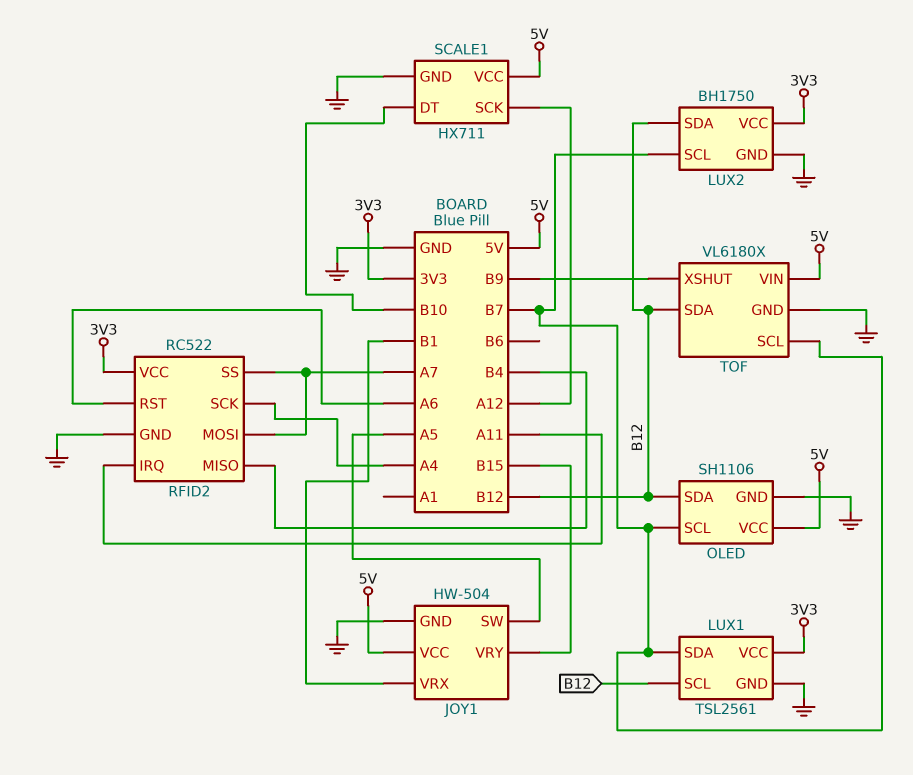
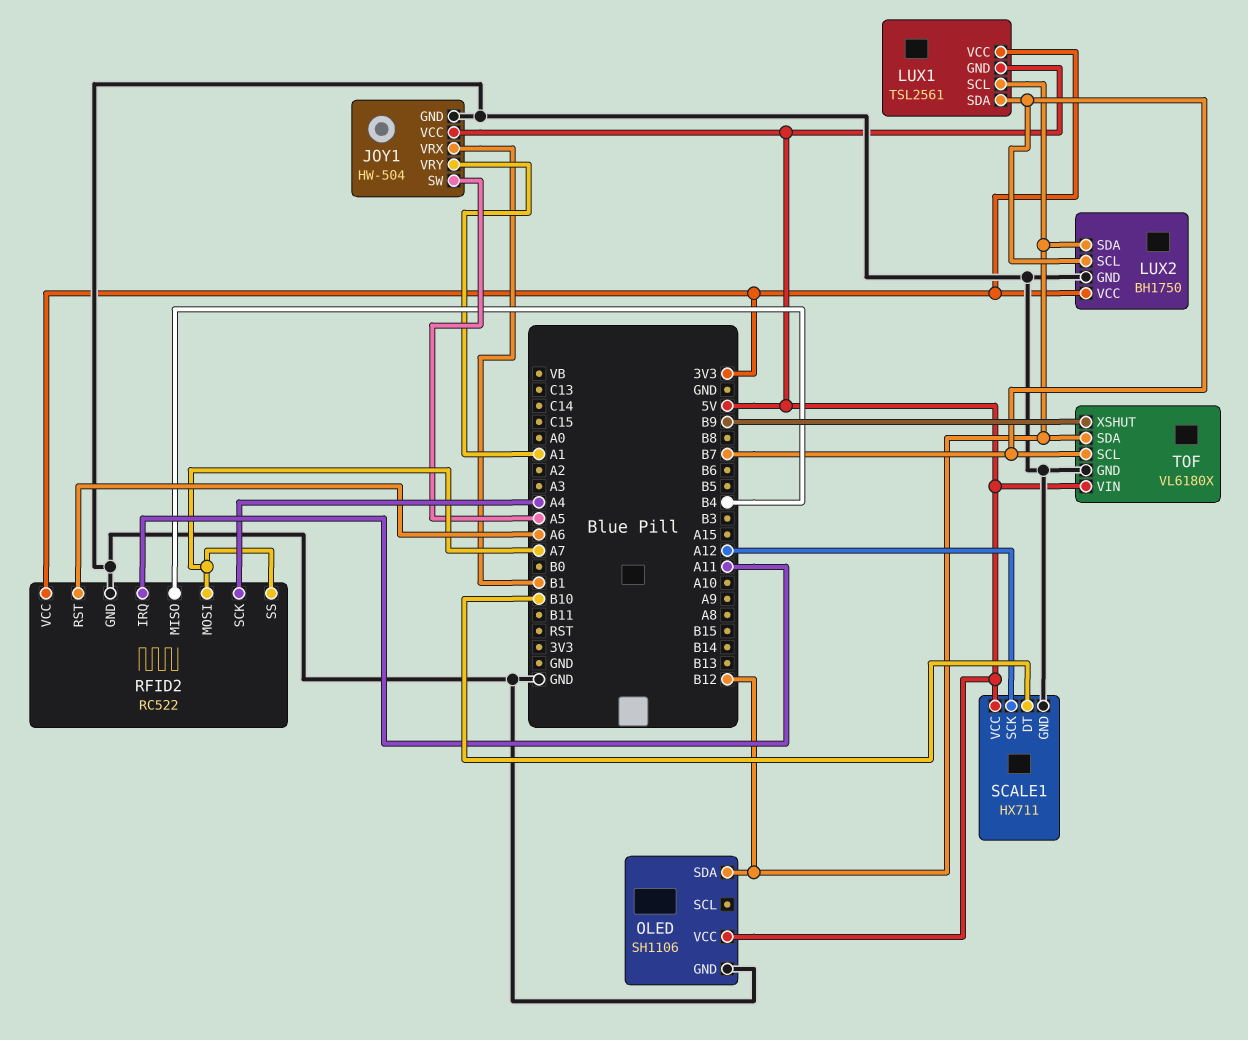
JOY1 pin VRY: B15 -> A1
LUX1 pin GND: GND -> 5V
OLED pin SCL: B7 -> none

